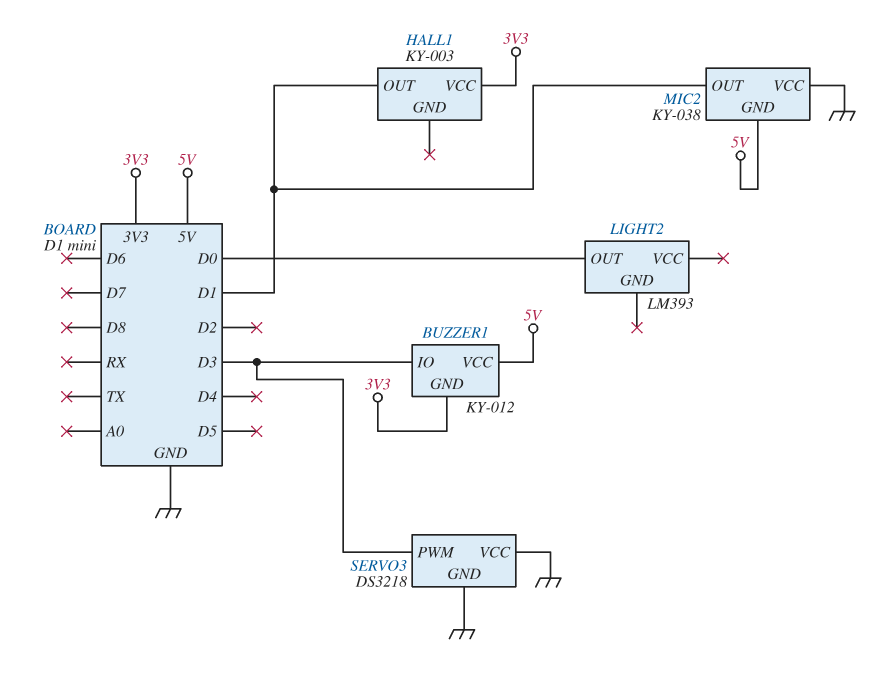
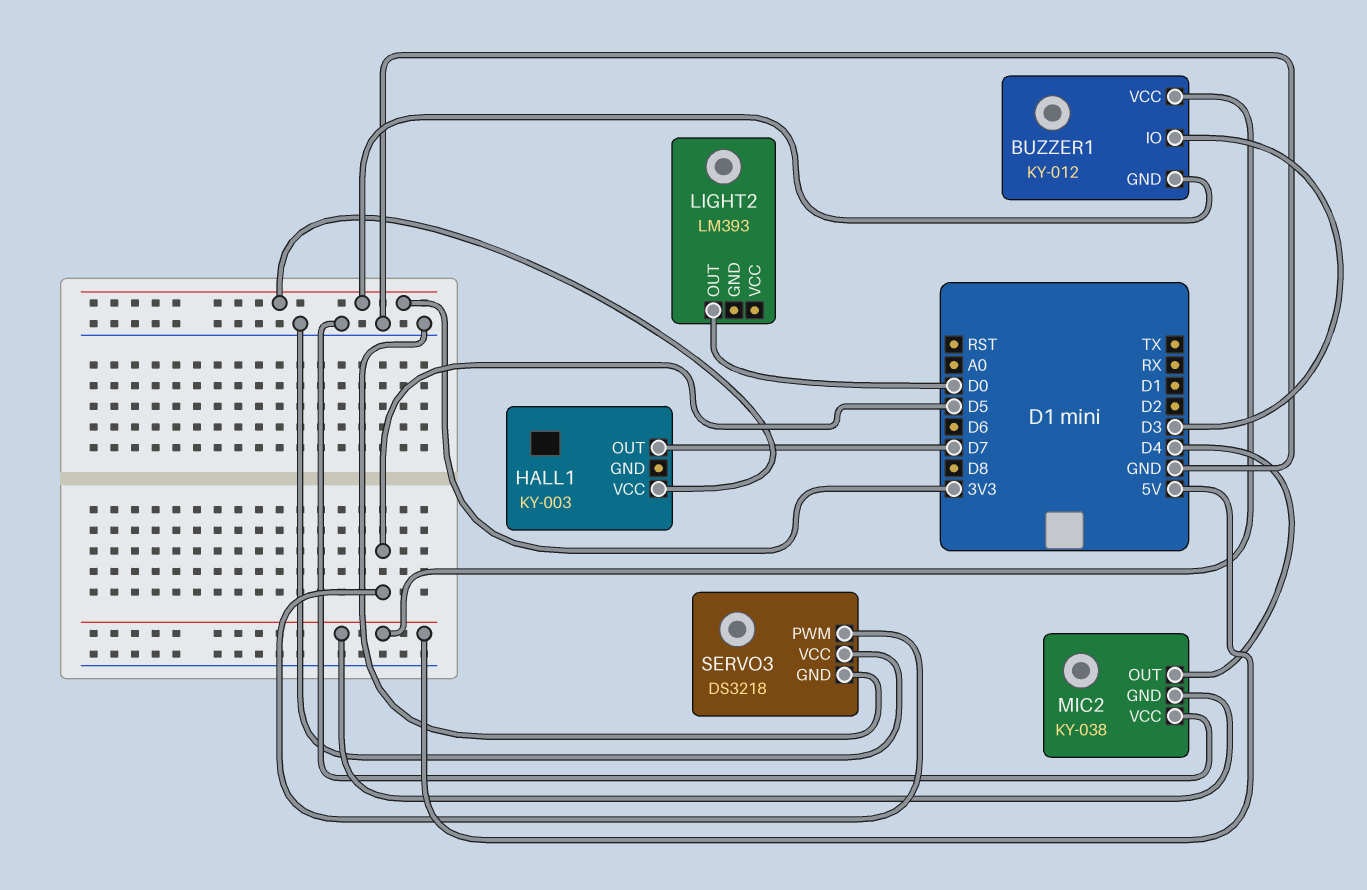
HALL1 pin OUT: D1 -> D7
MIC2 pin OUT: D1 -> D4
SERVO3 pin PWM: D3 -> D5

